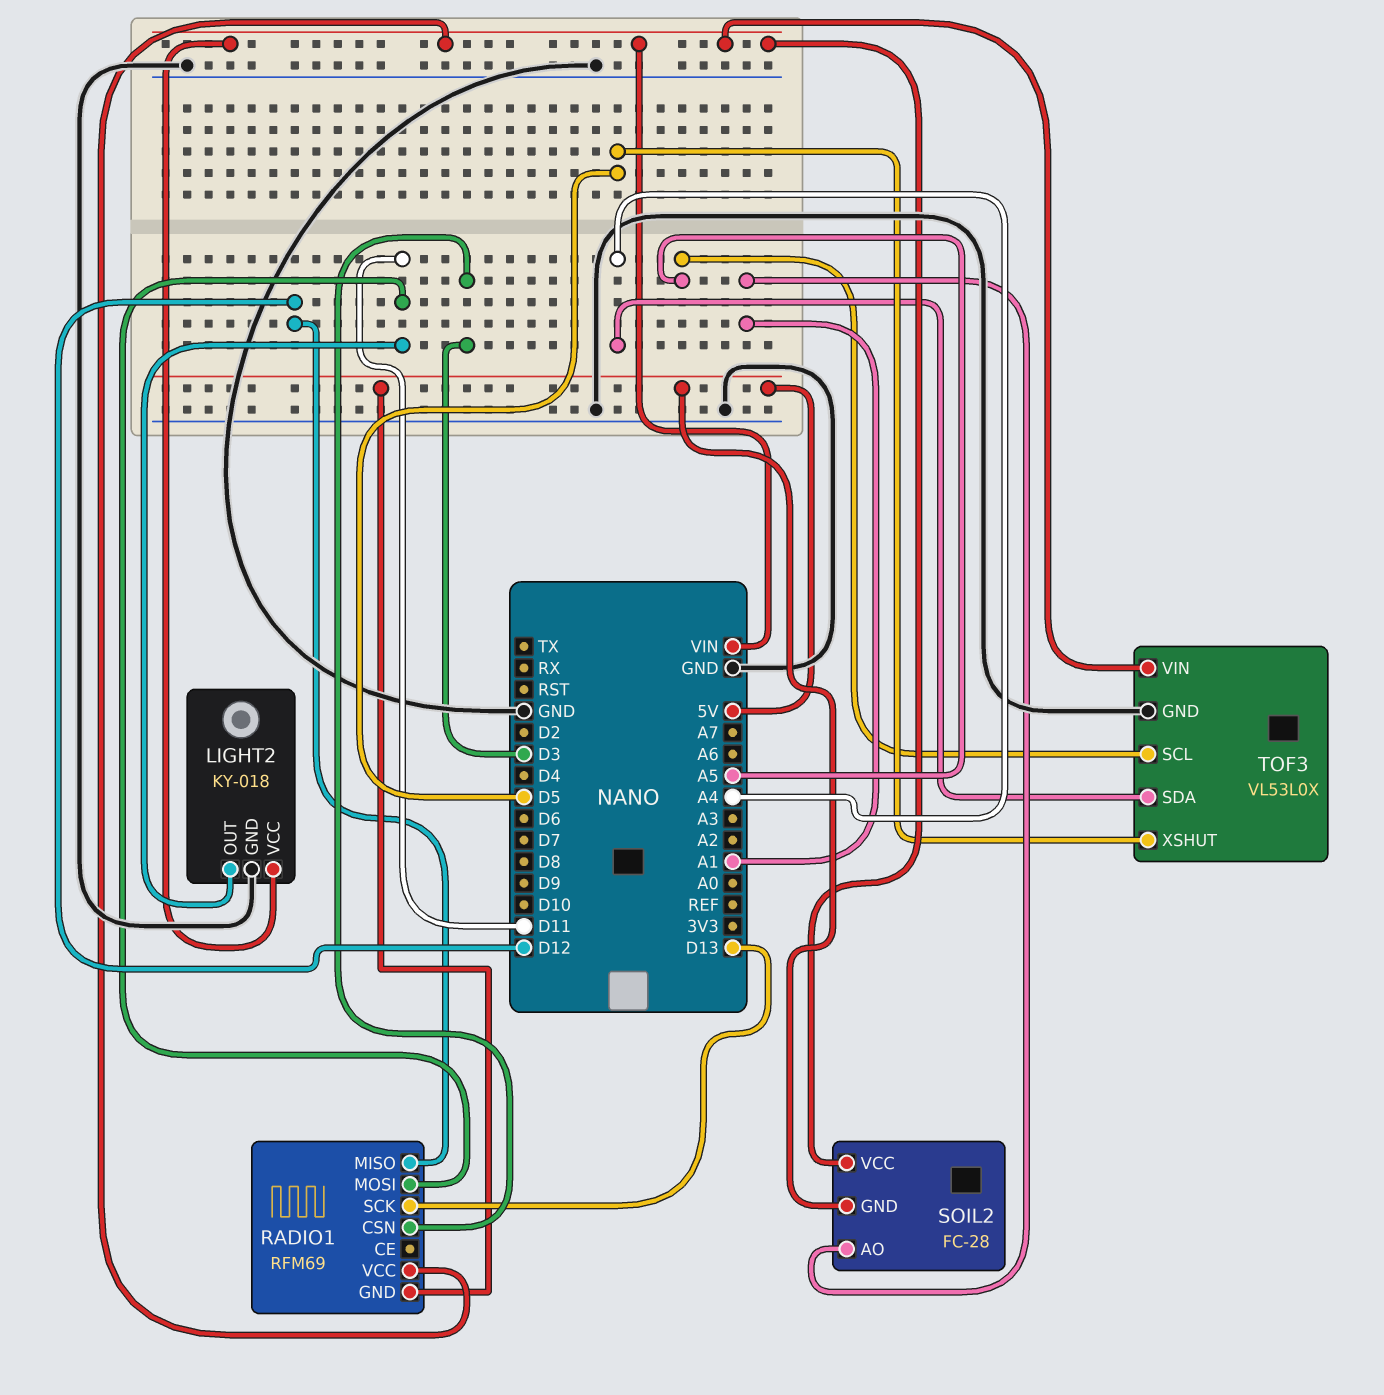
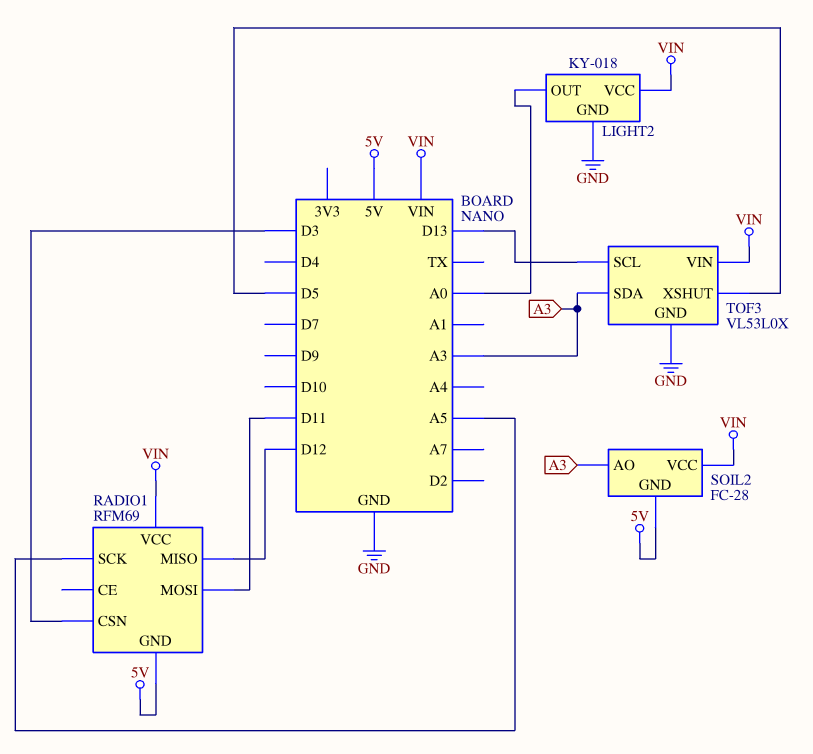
LIGHT2 pin OUT: D11 -> A0
RADIO1 pin SCK: D13 -> A5
SOIL2 pin AO: A1 -> A3
TOF3 pin SCL: A5 -> D13
TOF3 pin SDA: A4 -> A3

